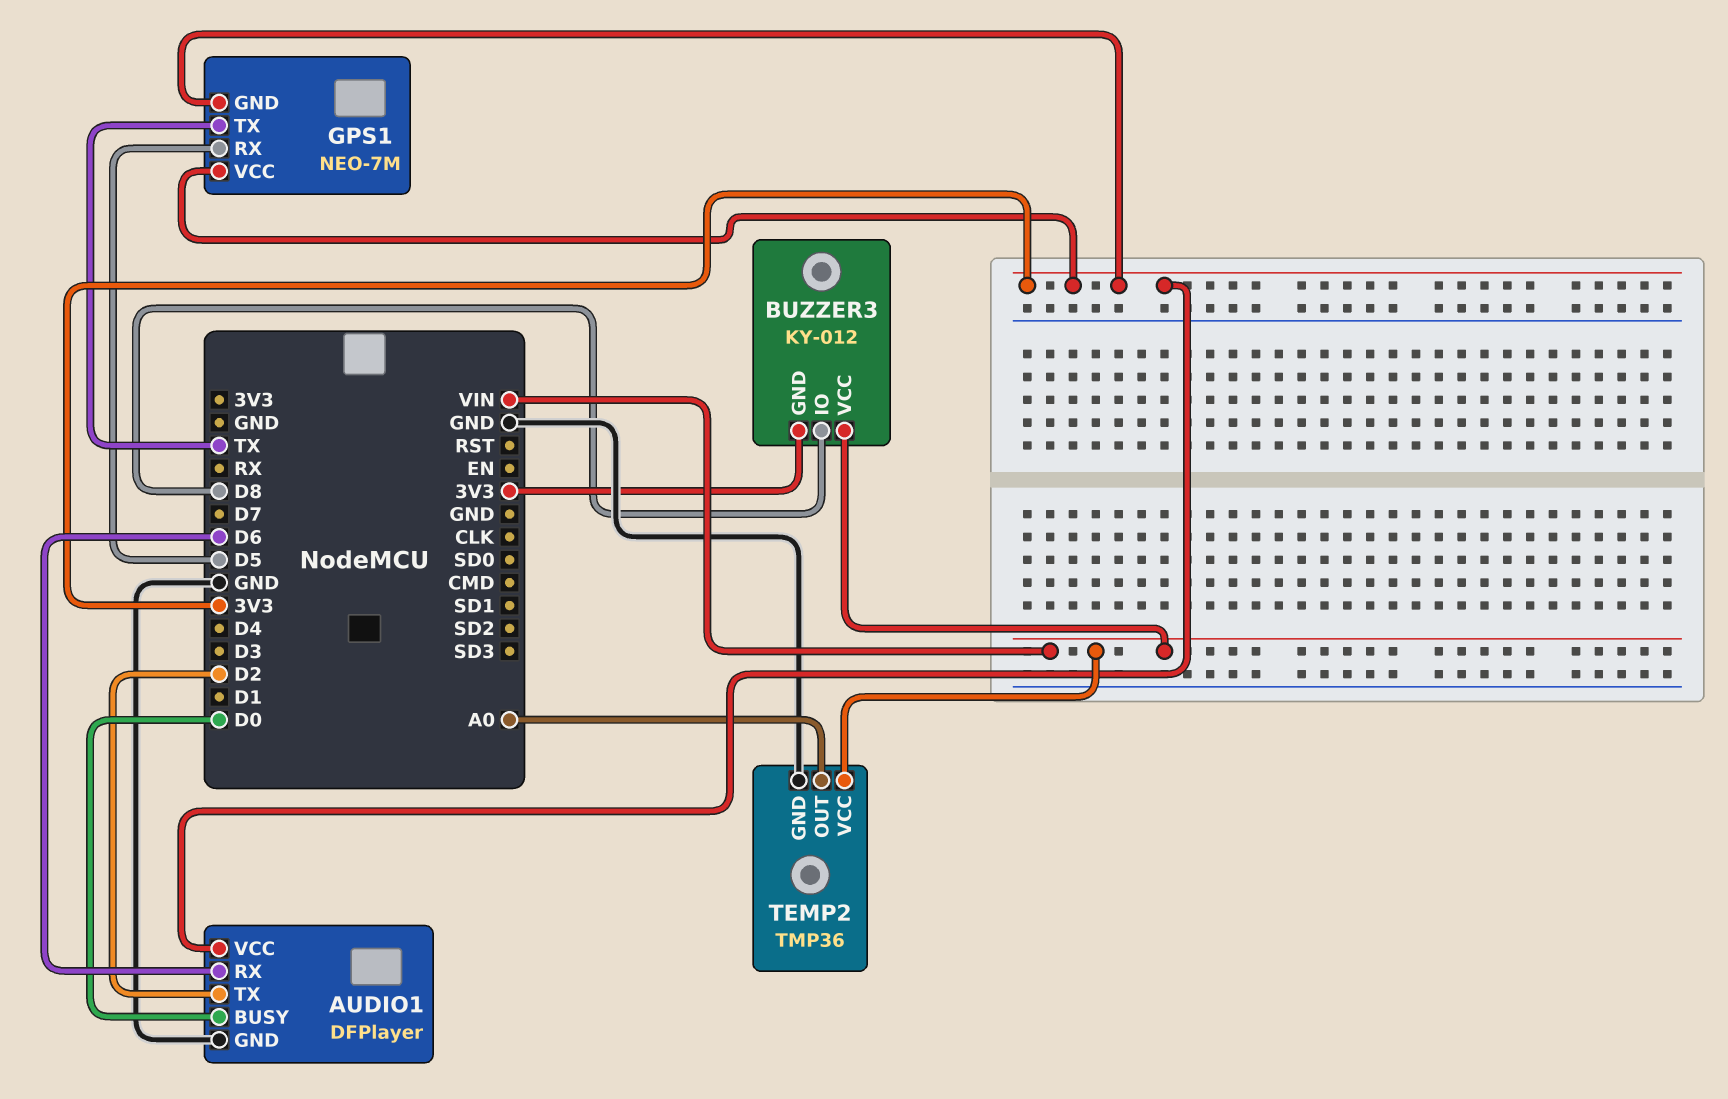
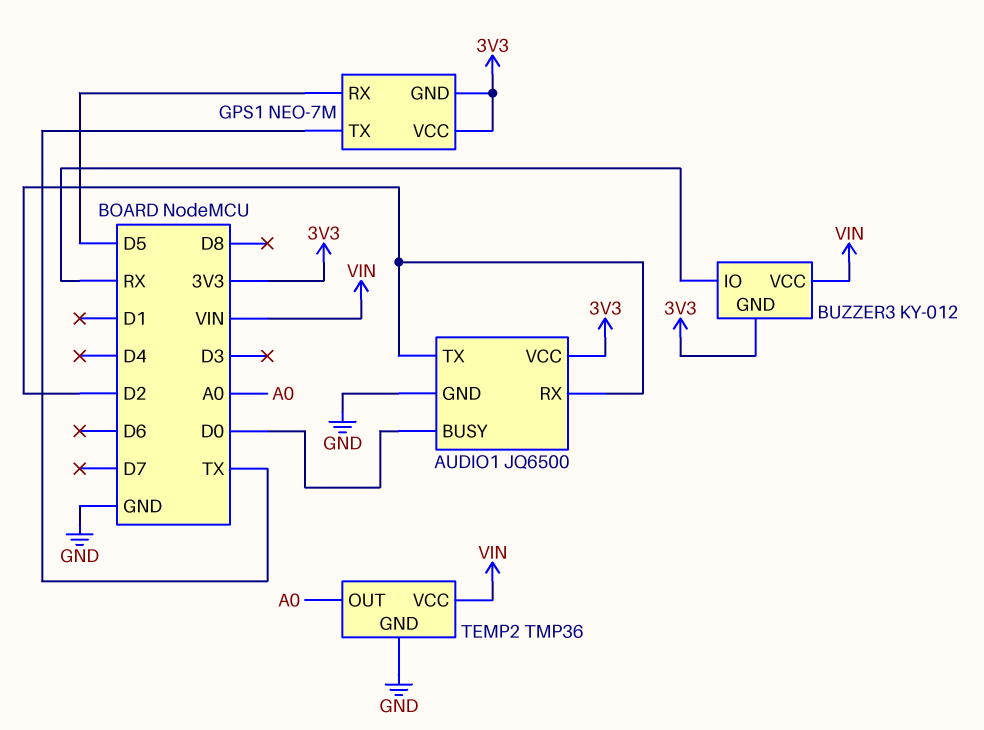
AUDIO1: DFPlayer -> JQ6500
AUDIO1 pin RX: D6 -> D2
BUZZER3 pin IO: D8 -> RX

